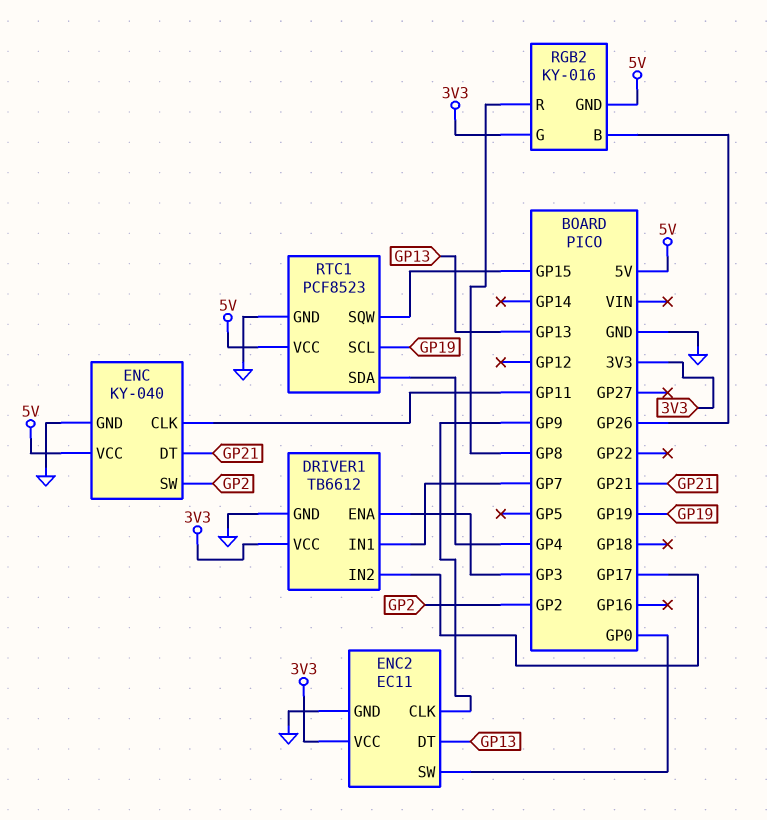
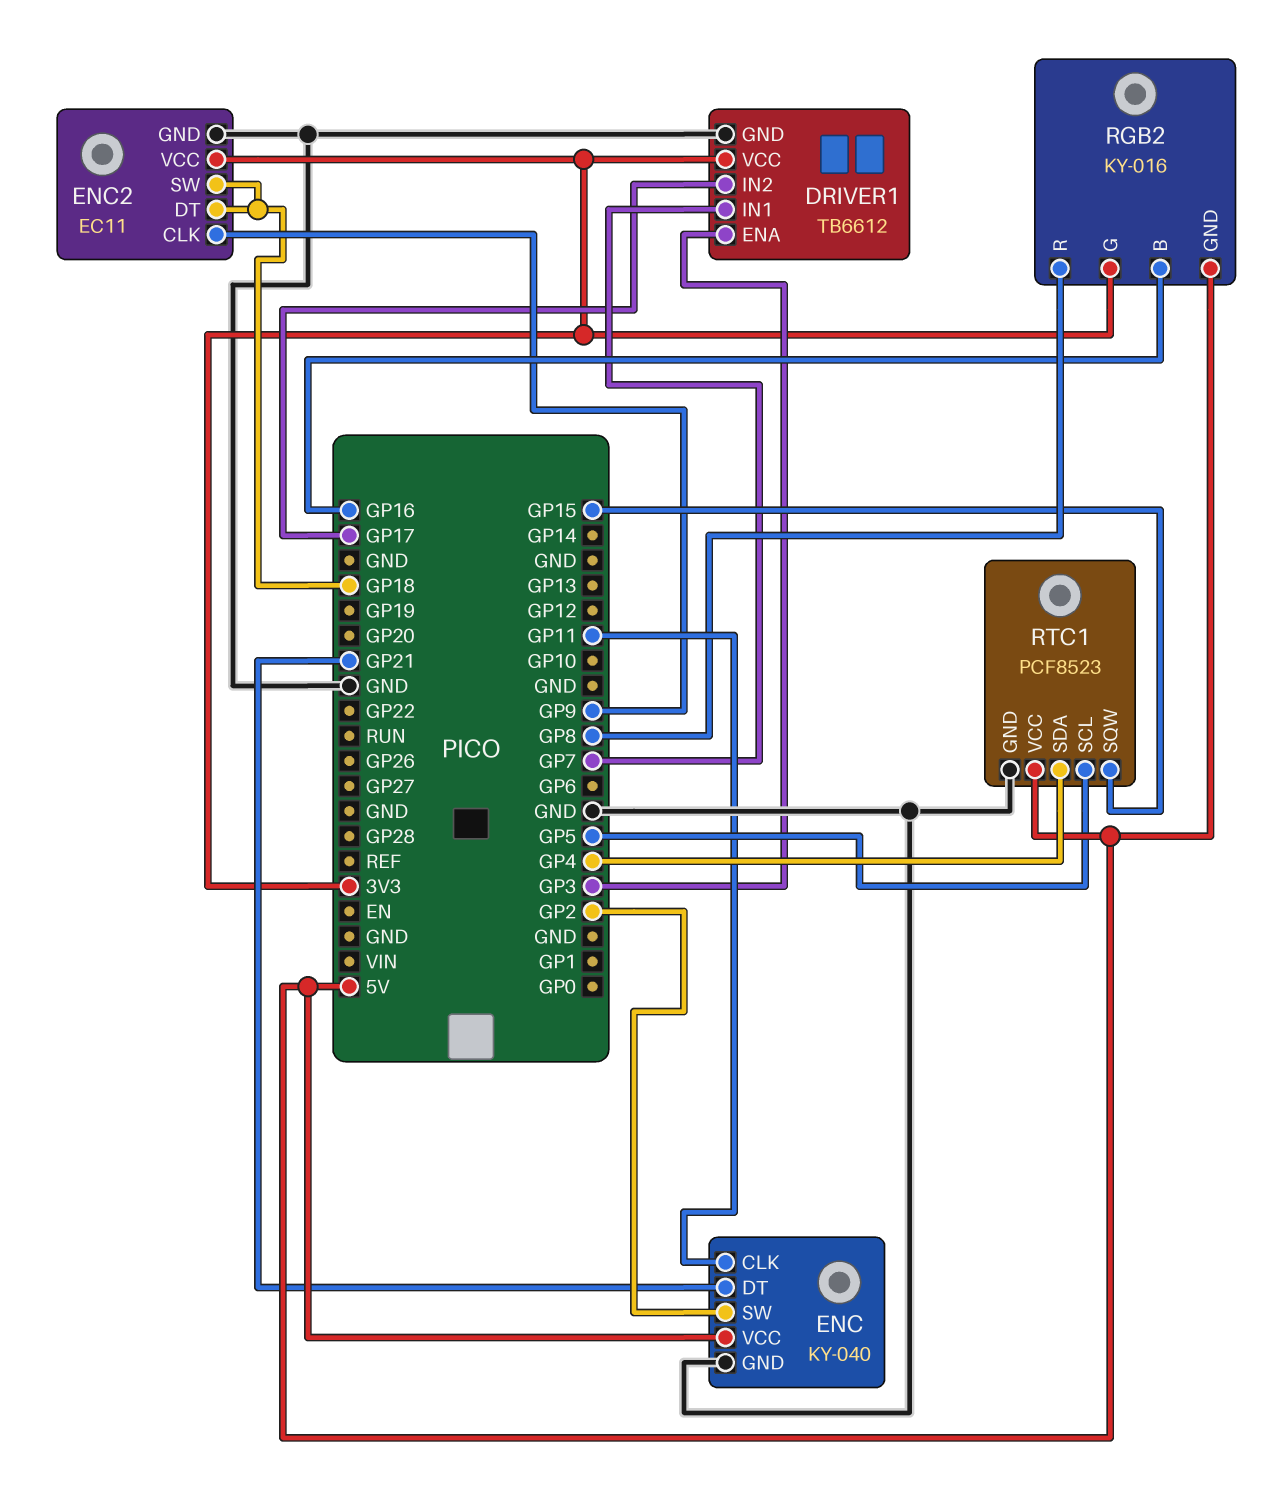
ENC2 pin DT: GP13 -> GP18
ENC2 pin SW: GP0 -> GP18
RGB2 pin B: GP26 -> GP16
RTC1 pin SCL: GP19 -> GP5

